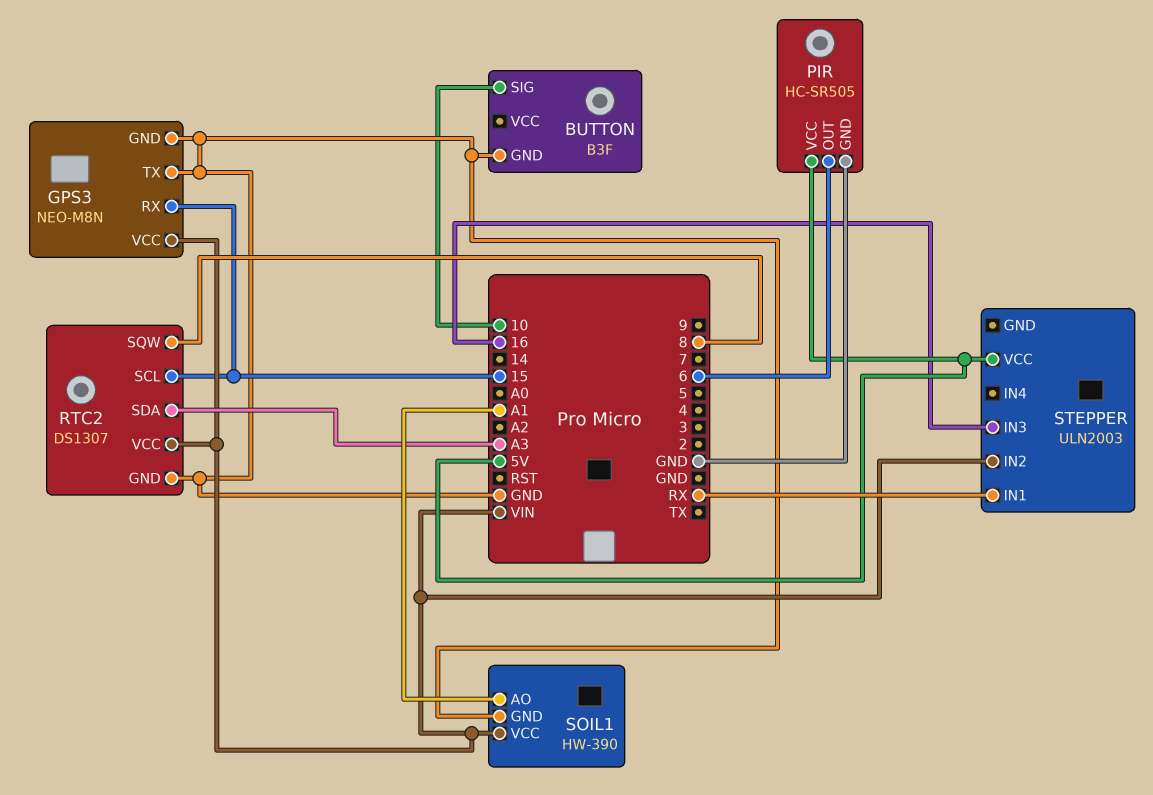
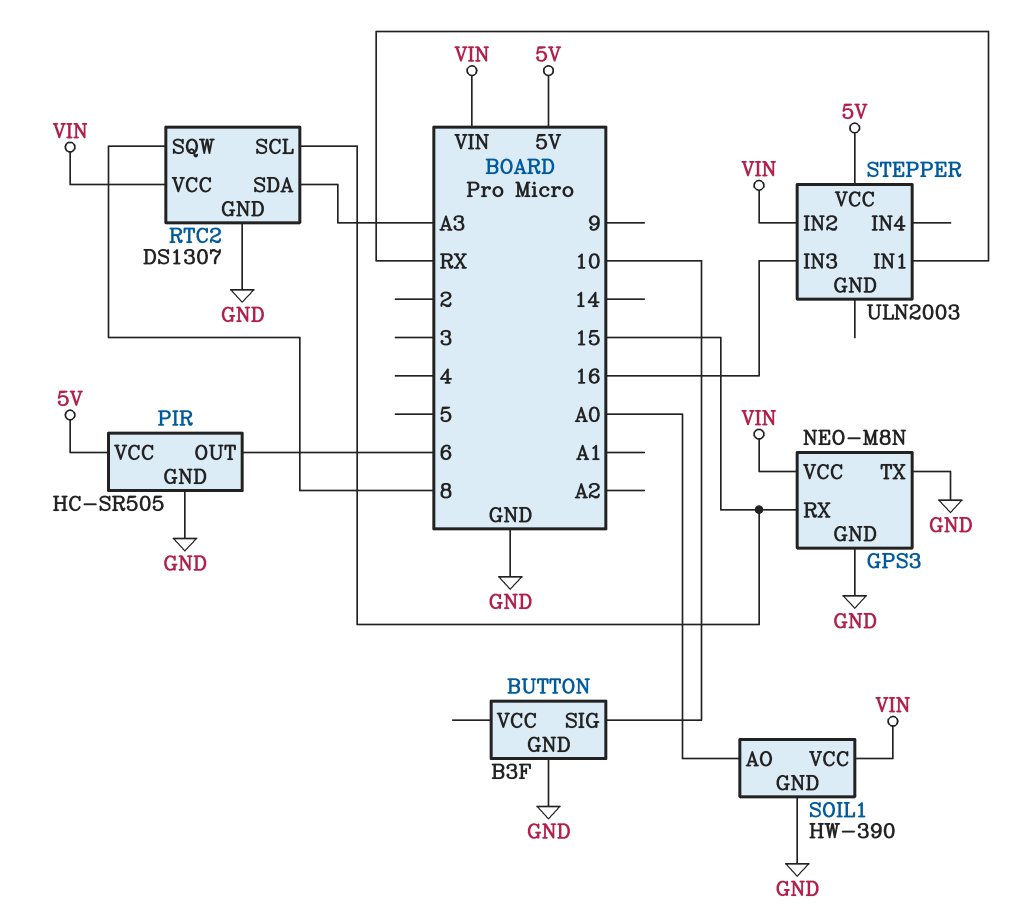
SOIL1 pin AO: A1 -> A0

